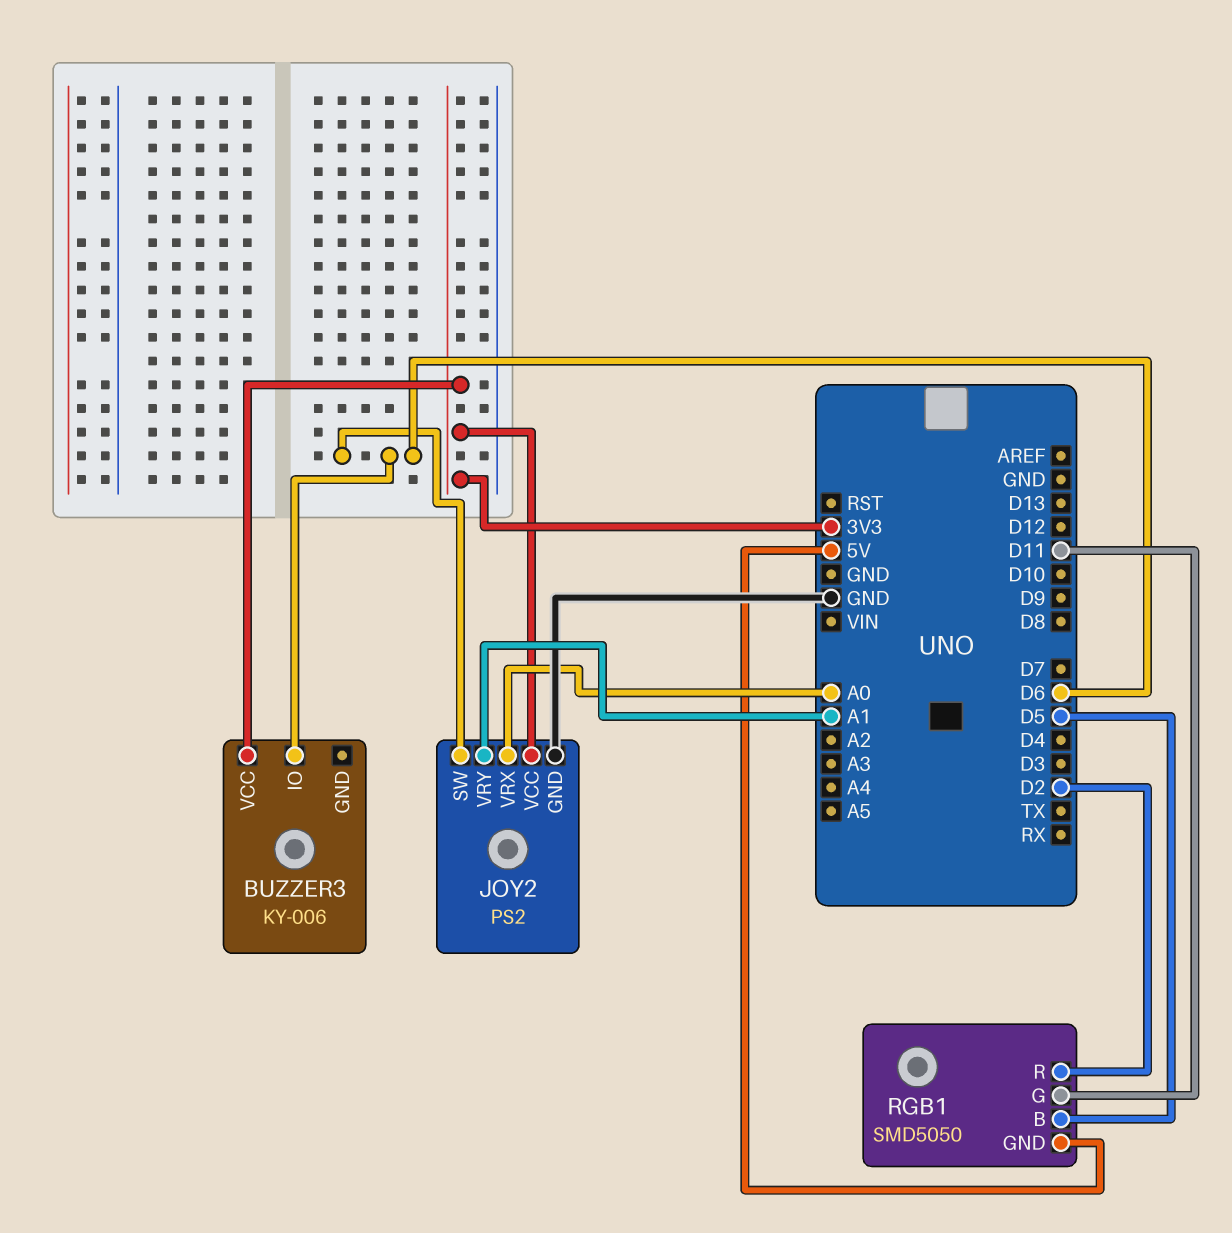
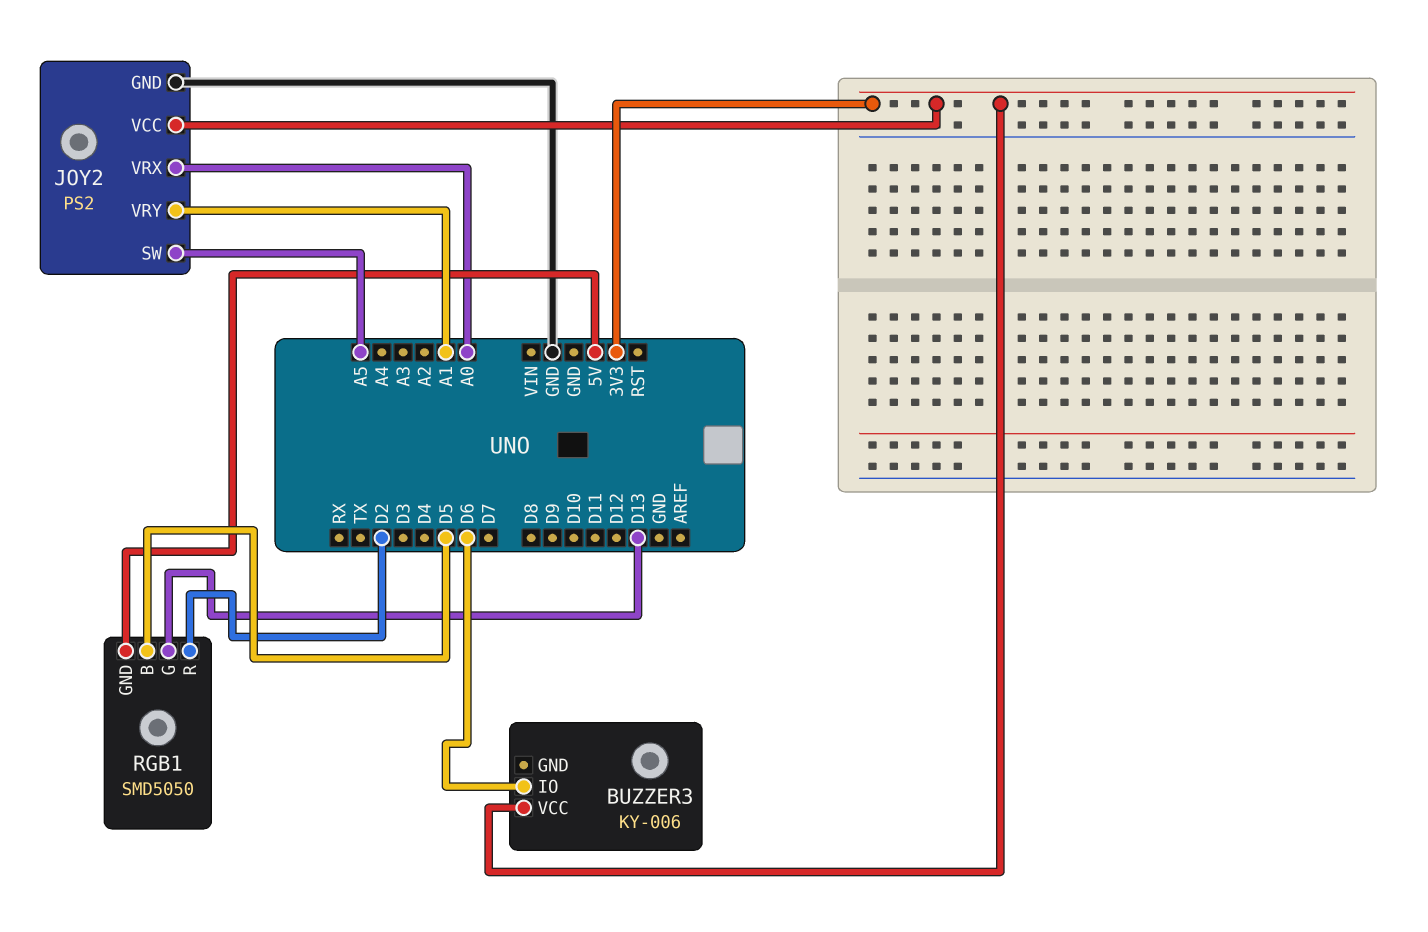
JOY2 pin SW: D6 -> A5
RGB1 pin G: D11 -> D13

